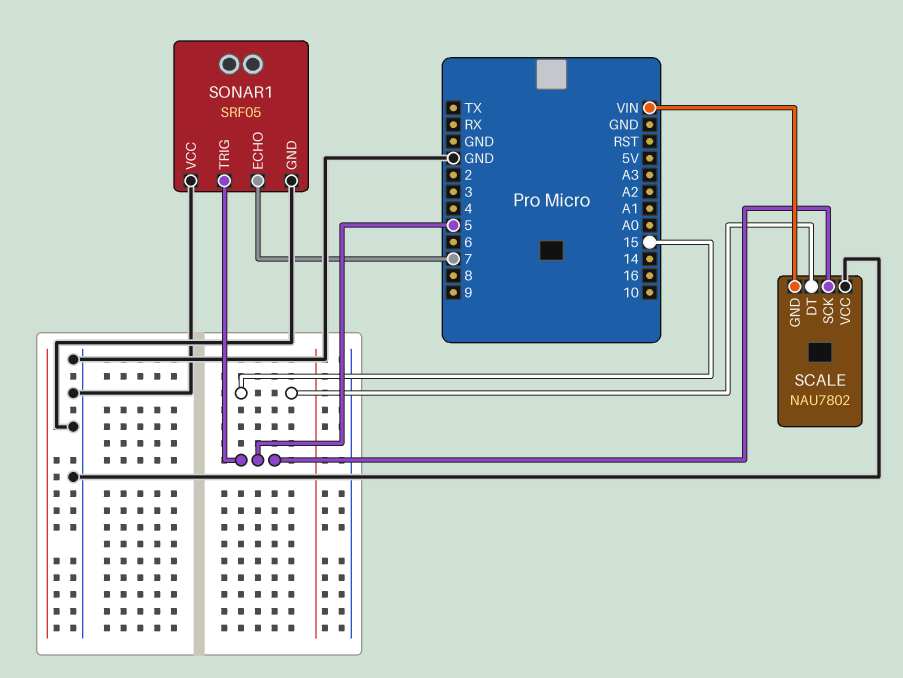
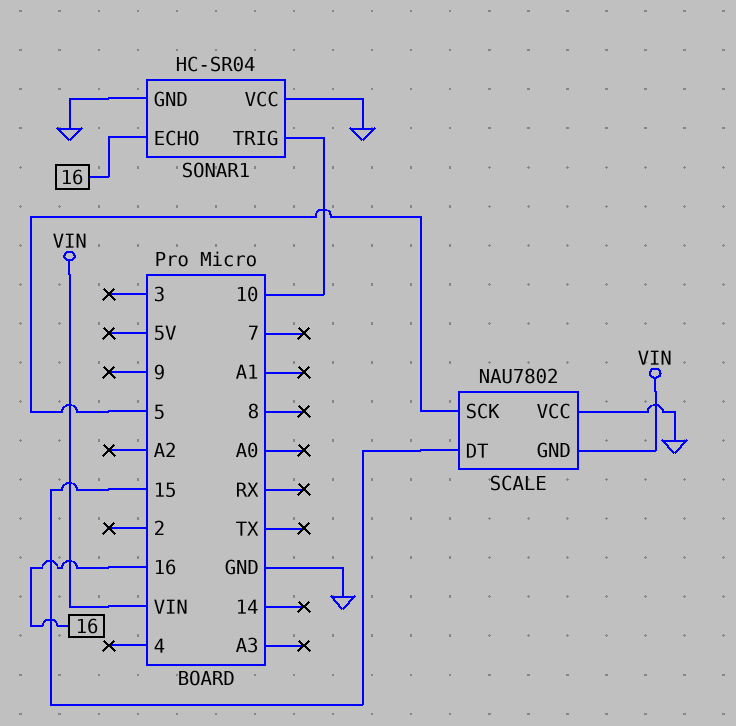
SONAR1: SRF05 -> HC-SR04
SONAR1 pin ECHO: 7 -> 16
SONAR1 pin TRIG: 5 -> 10

